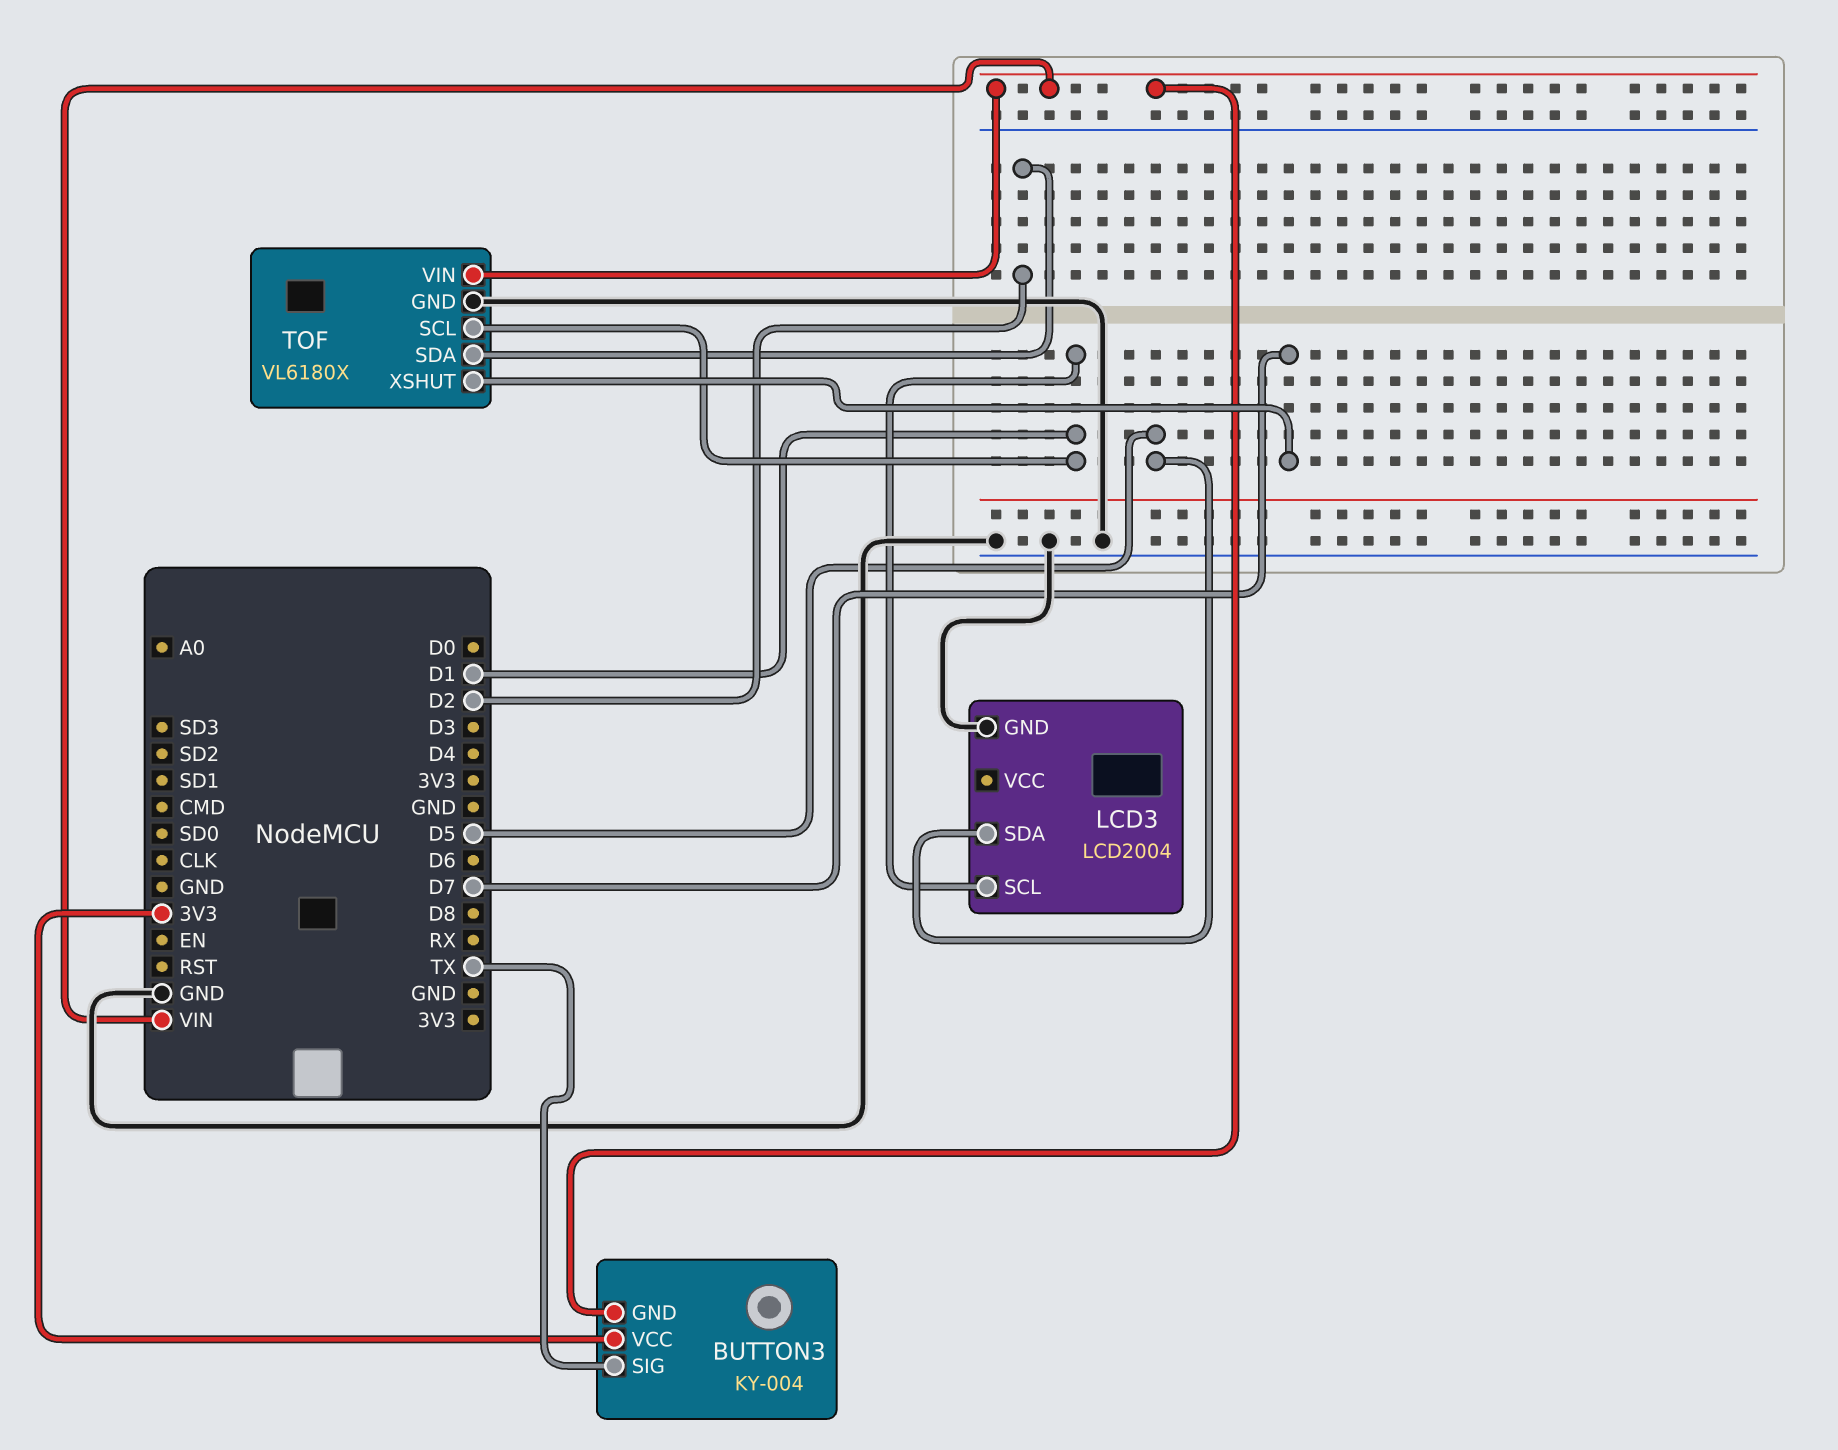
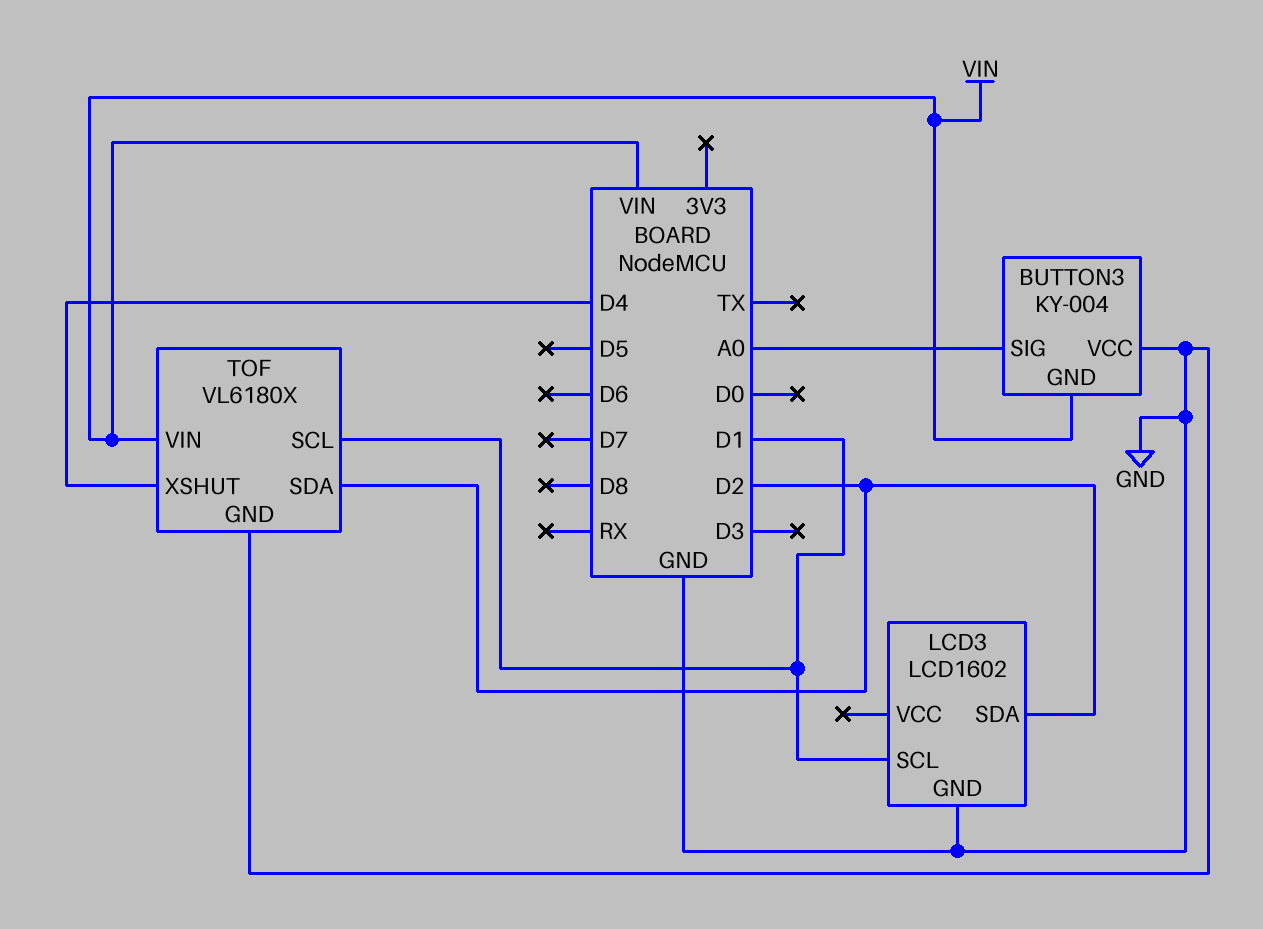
BUTTON3 pin SIG: TX -> A0
BUTTON3 pin VCC: 3V3 -> GND
LCD3: LCD2004 -> LCD1602
LCD3 pin SDA: D5 -> D2
TOF pin XSHUT: D7 -> D4

